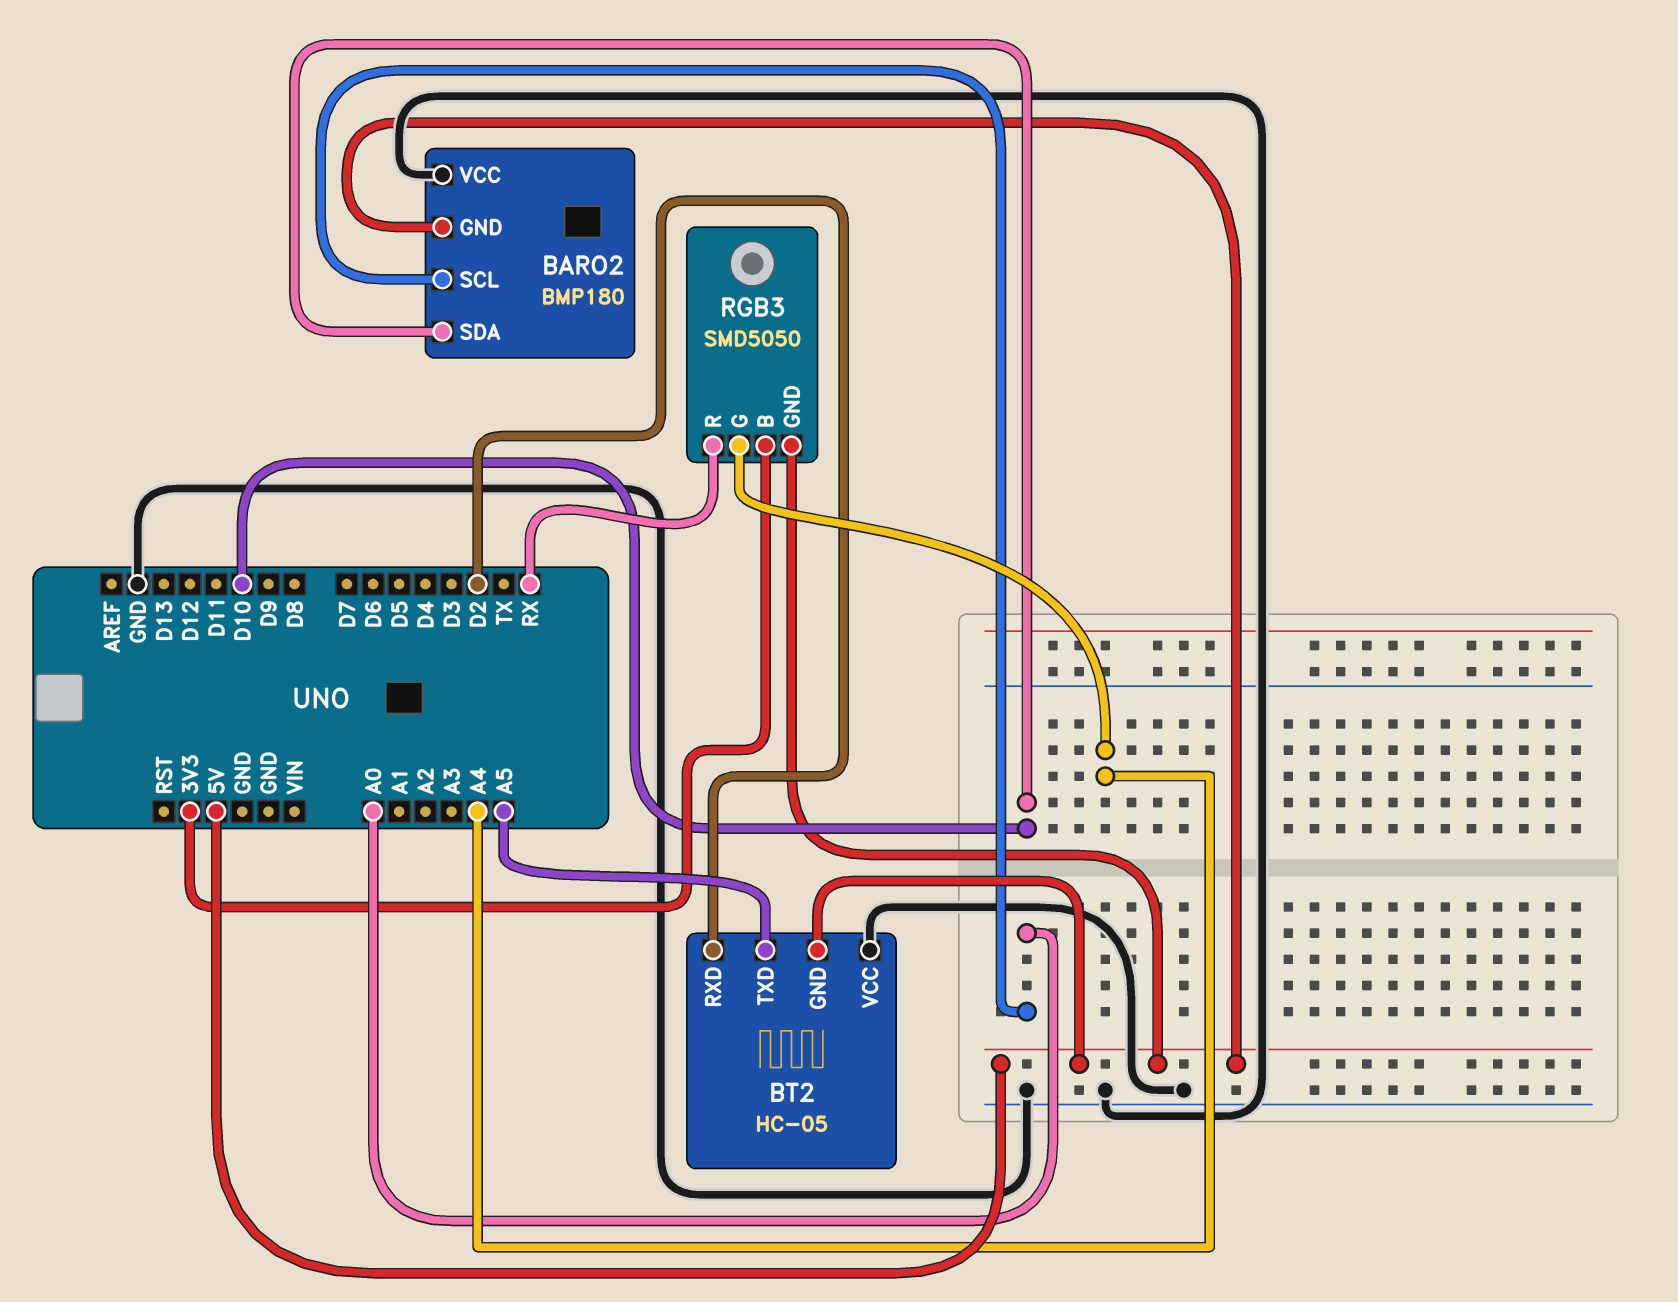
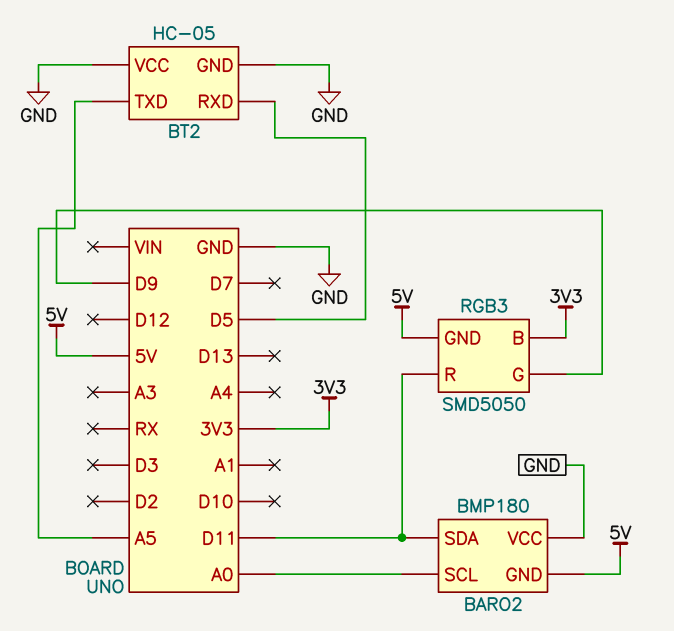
BARO2 pin SDA: D10 -> D11
BT2 pin GND: 5V -> GND
BT2 pin RXD: D2 -> D5
RGB3 pin G: A4 -> D9
RGB3 pin R: RX -> D11

